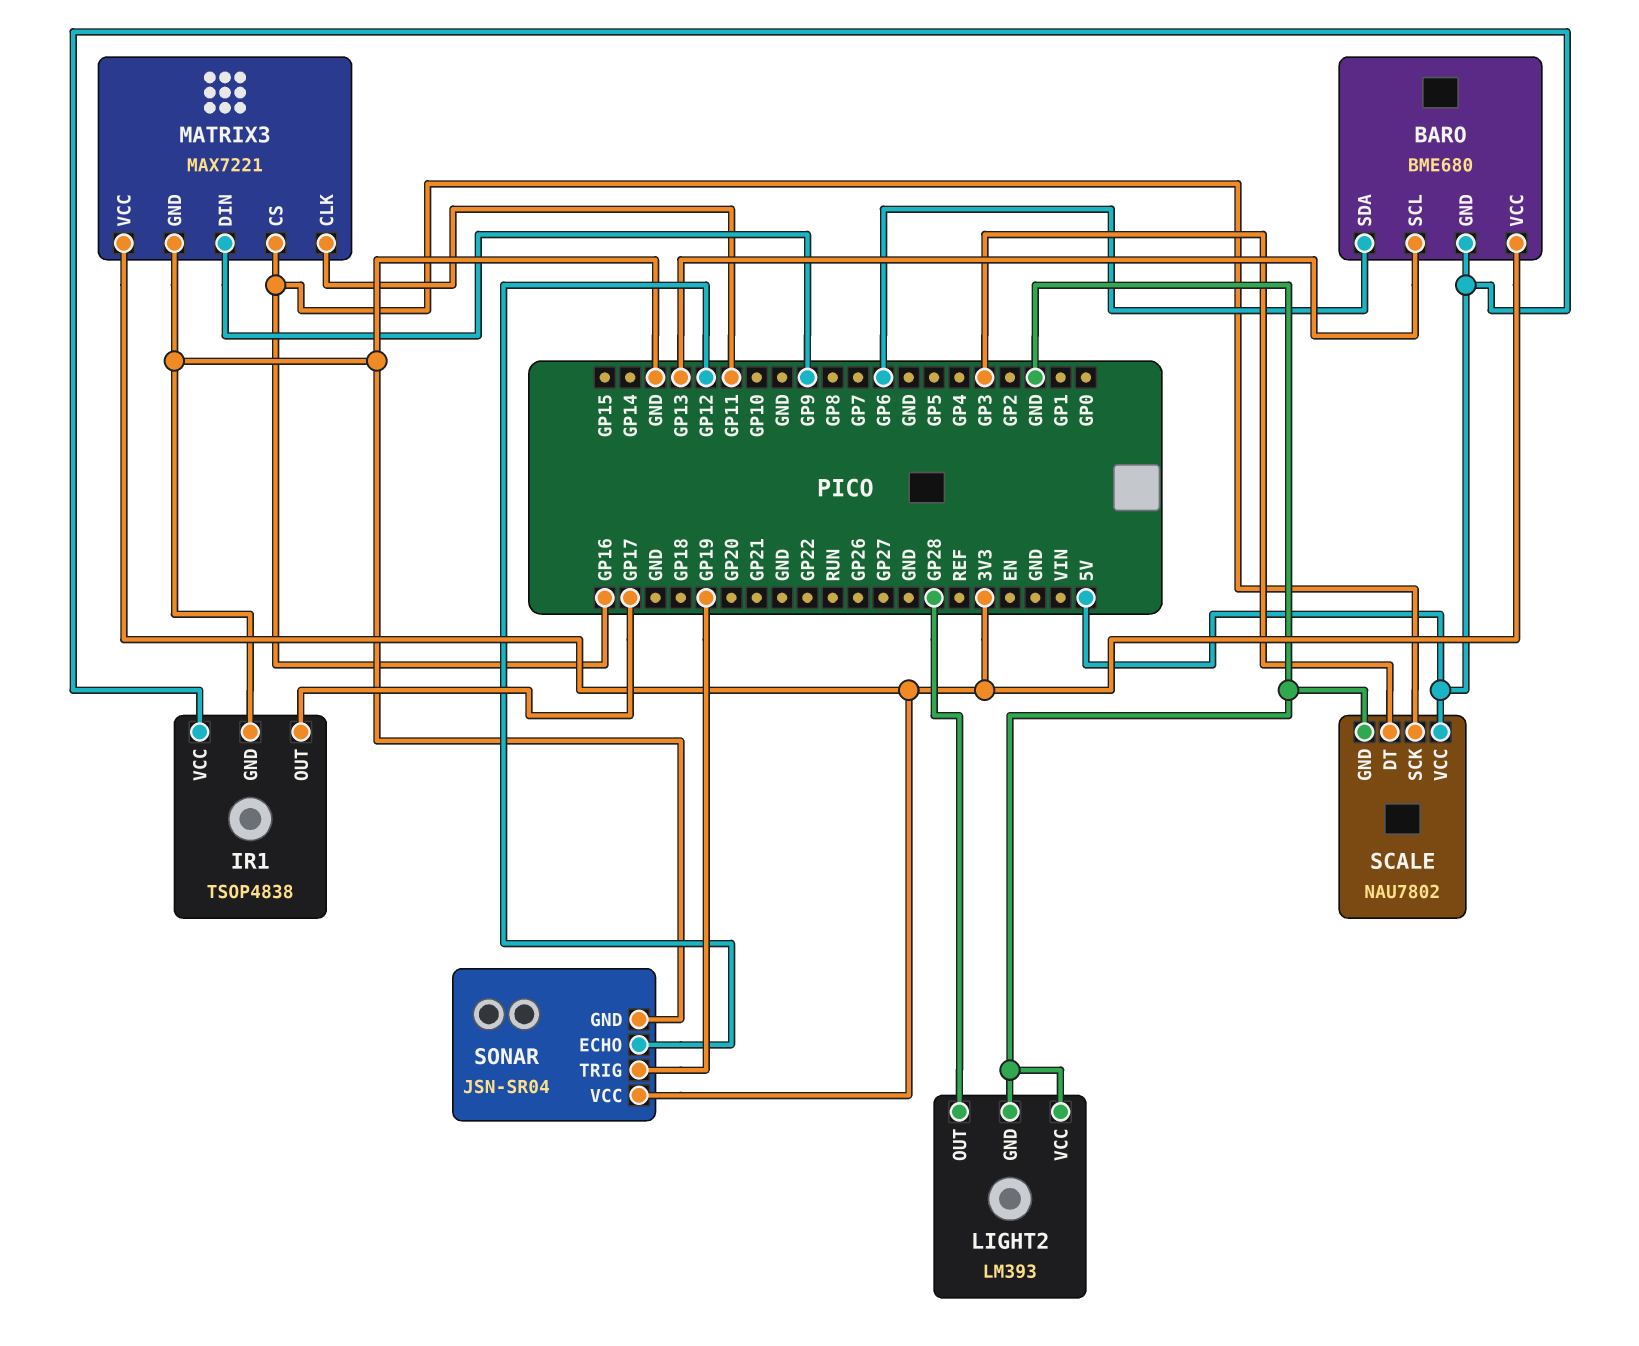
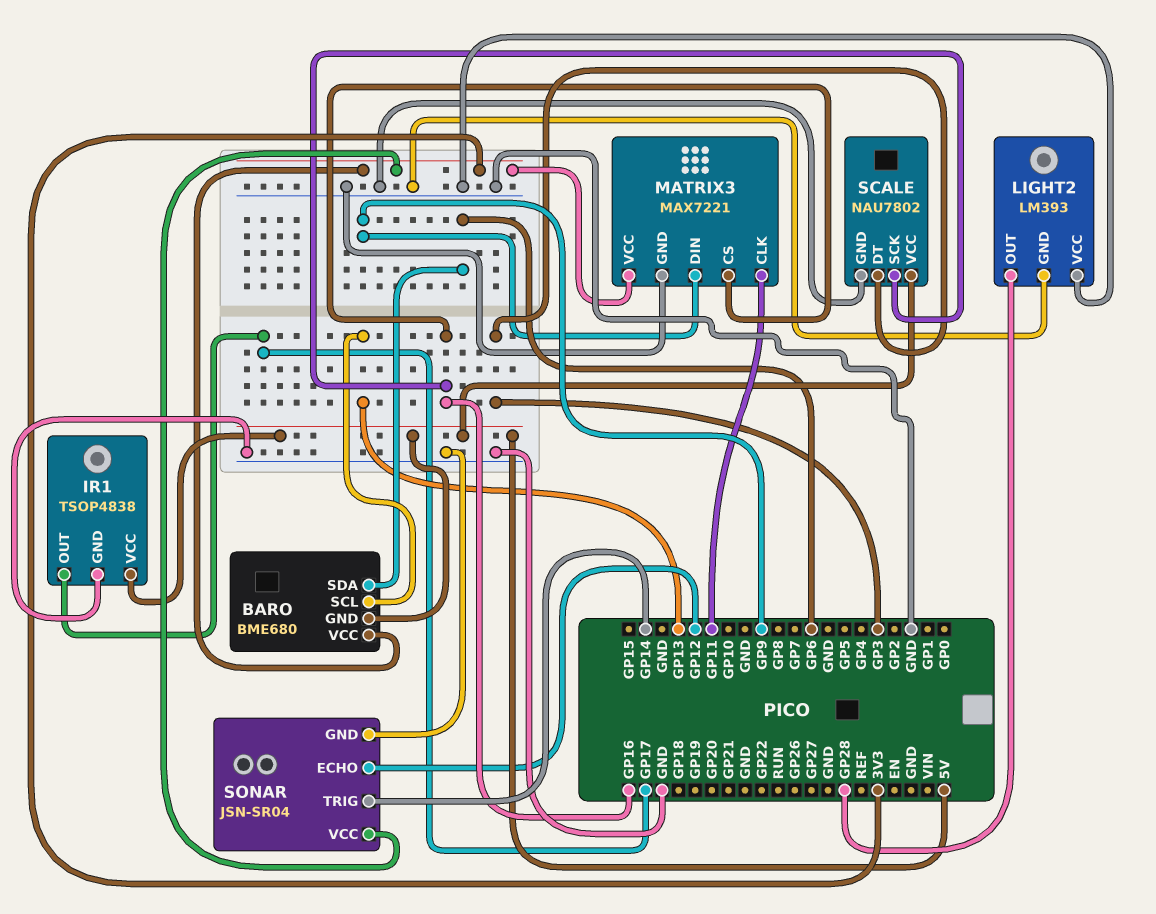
SONAR pin TRIG: GP19 -> GP14

